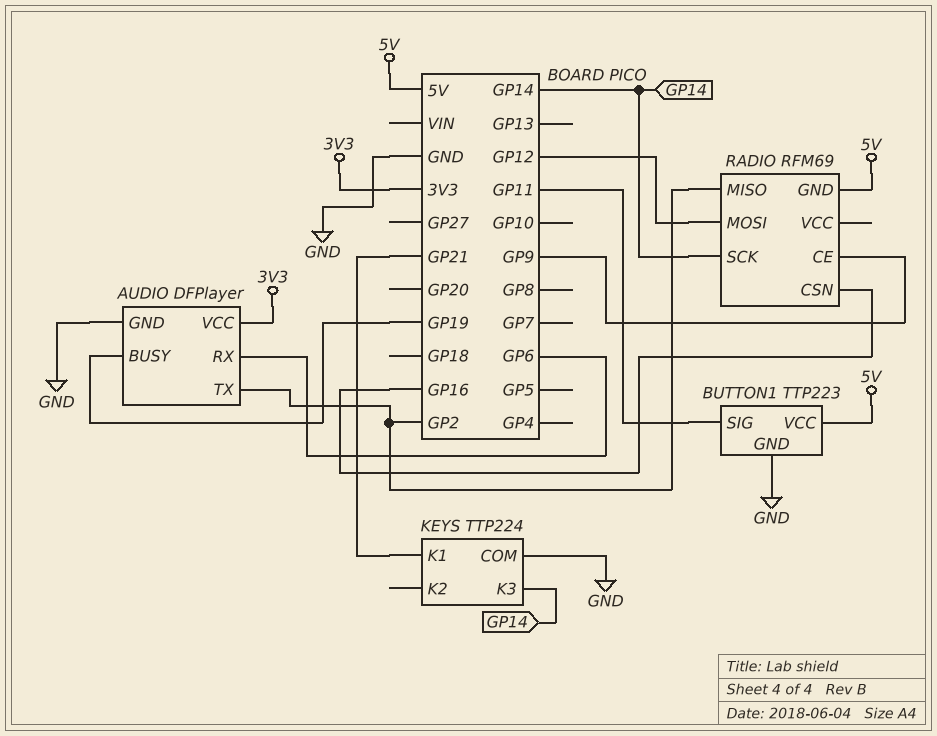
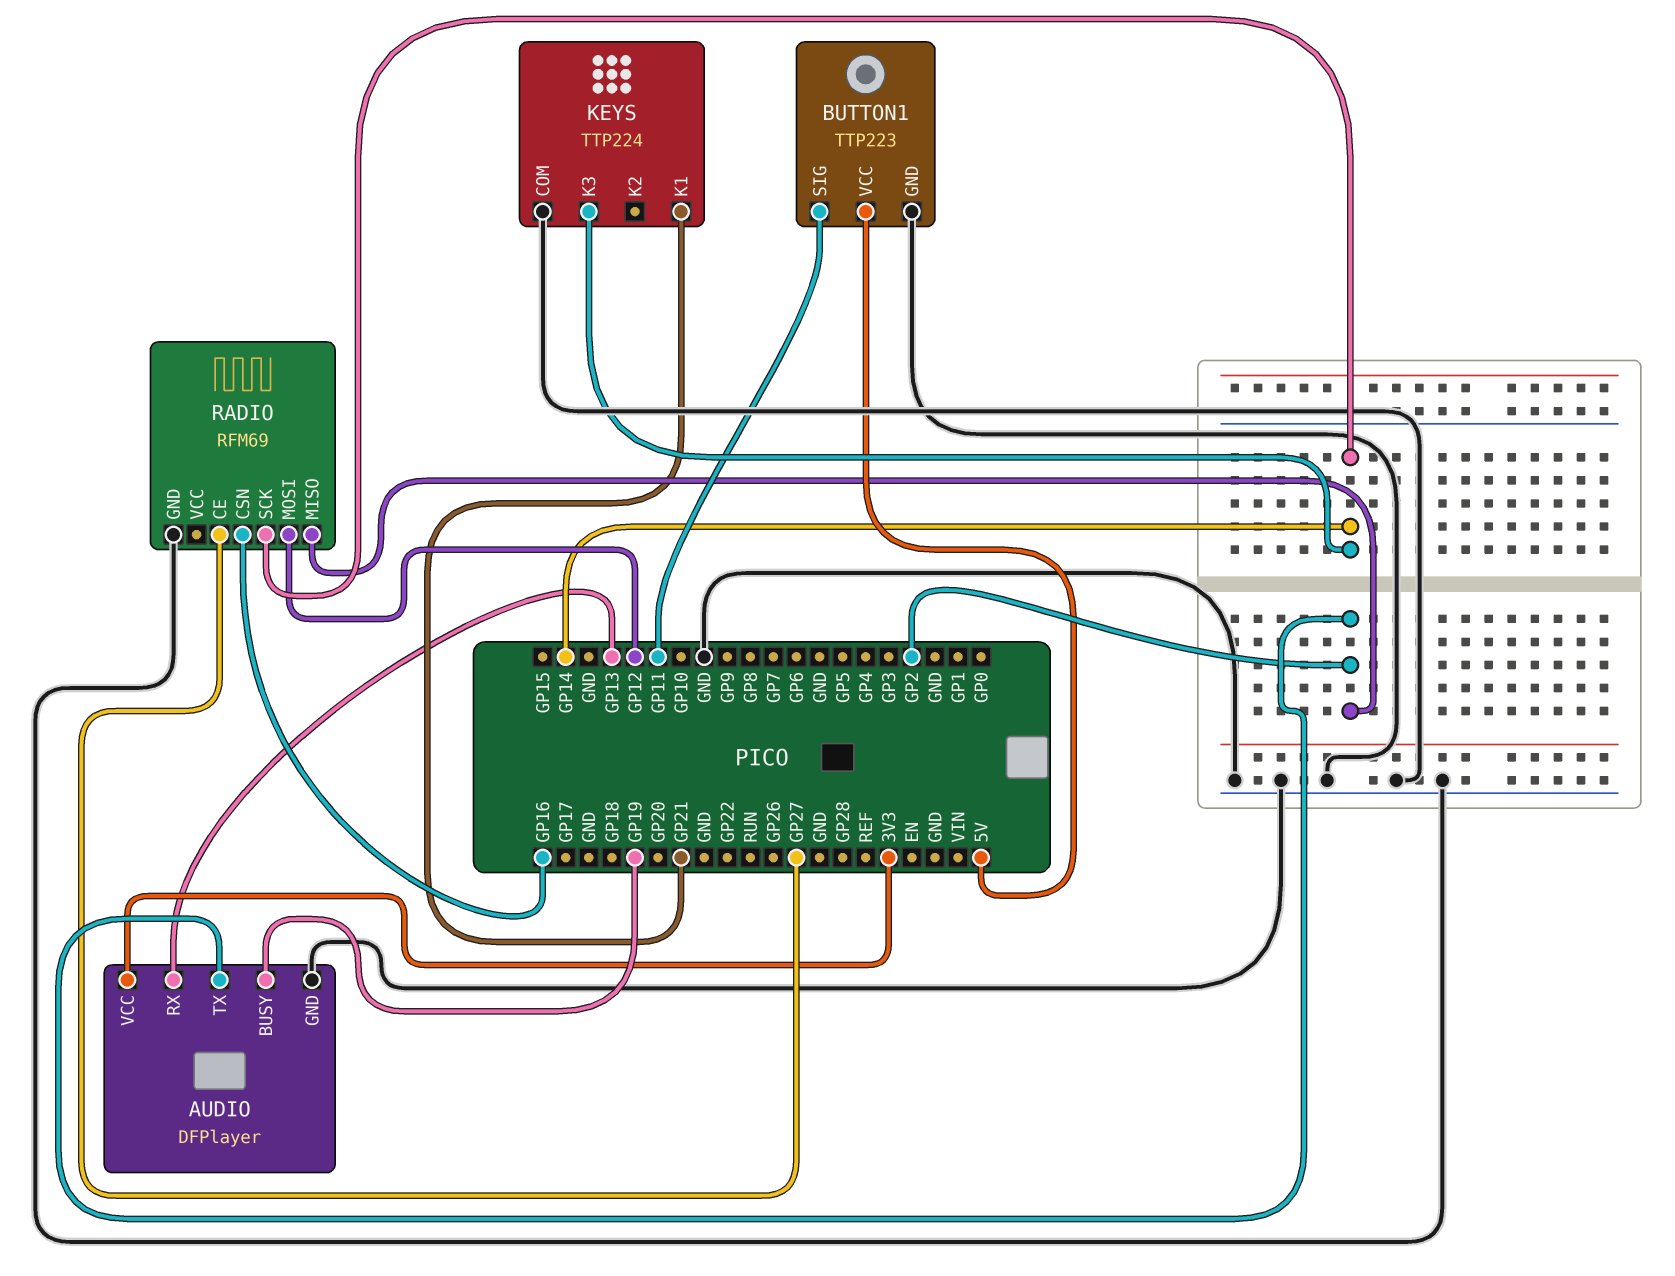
AUDIO pin RX: GP6 -> GP13
RADIO pin CE: GP9 -> GP27
RADIO pin GND: 5V -> GND

